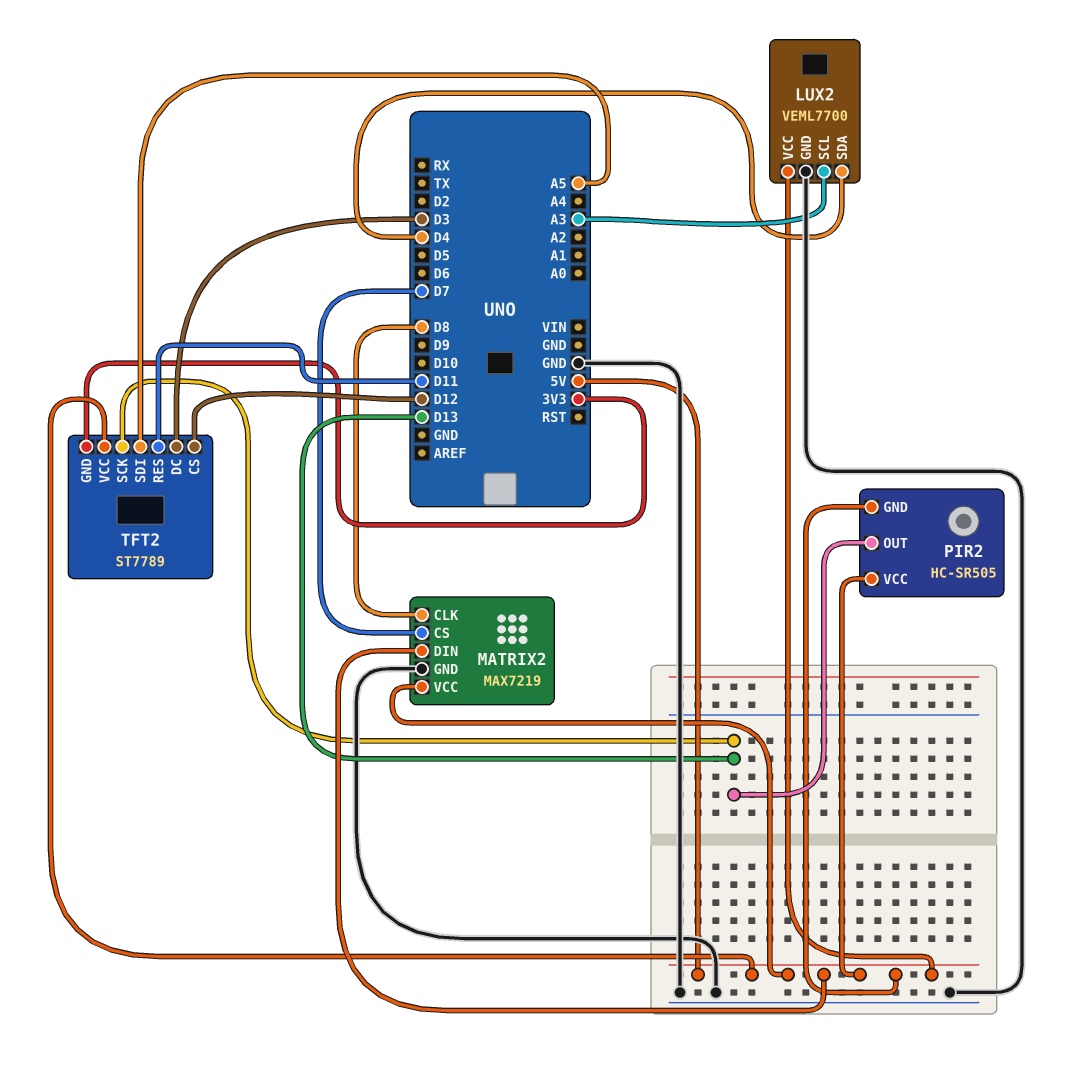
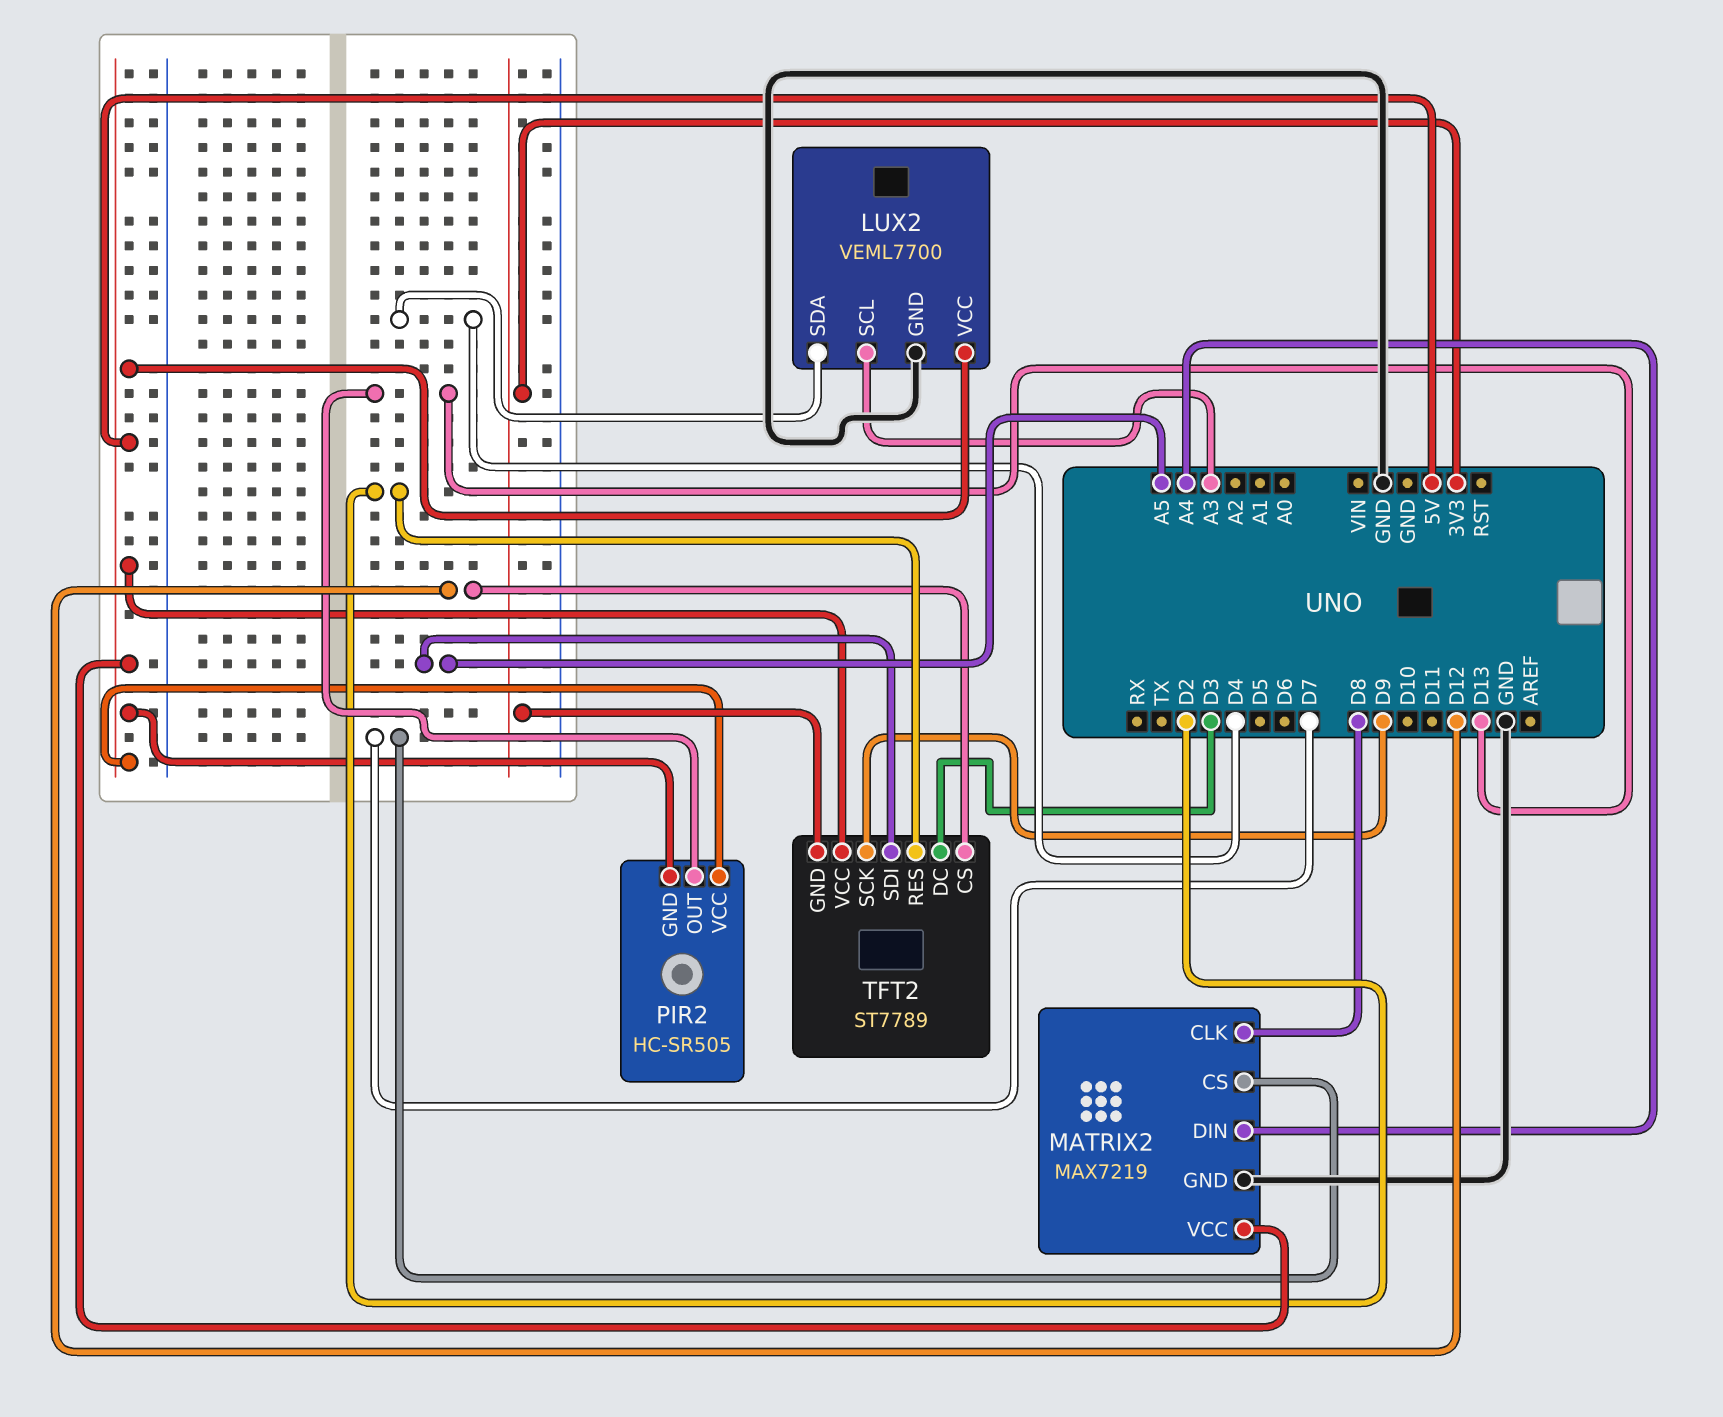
MATRIX2 pin DIN: 5V -> A4
TFT2 pin RES: D11 -> D2
TFT2 pin SCK: D13 -> D9

